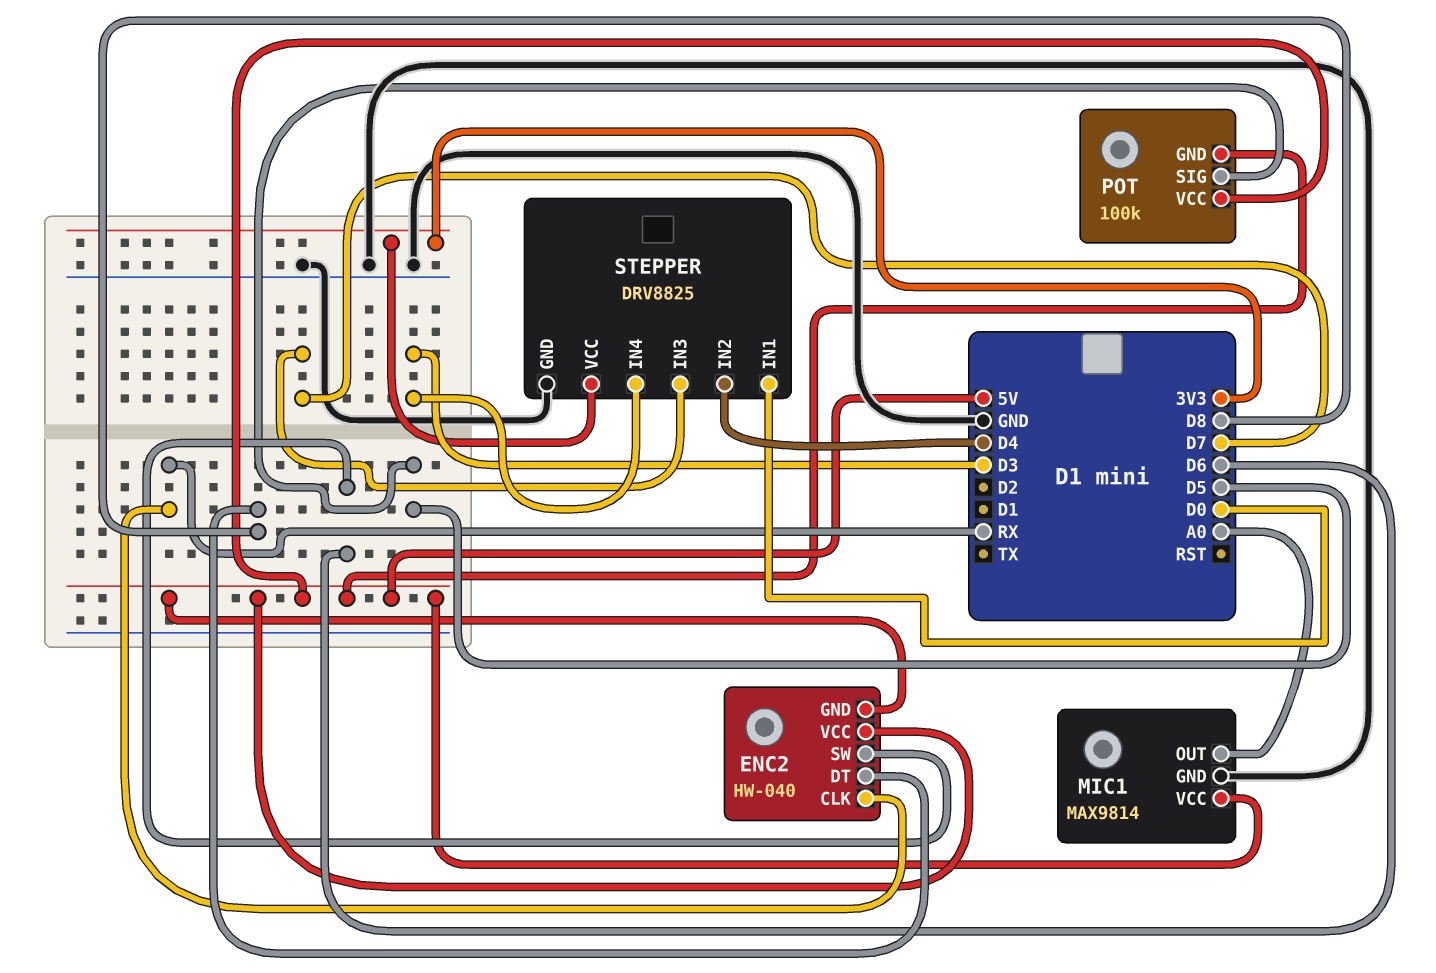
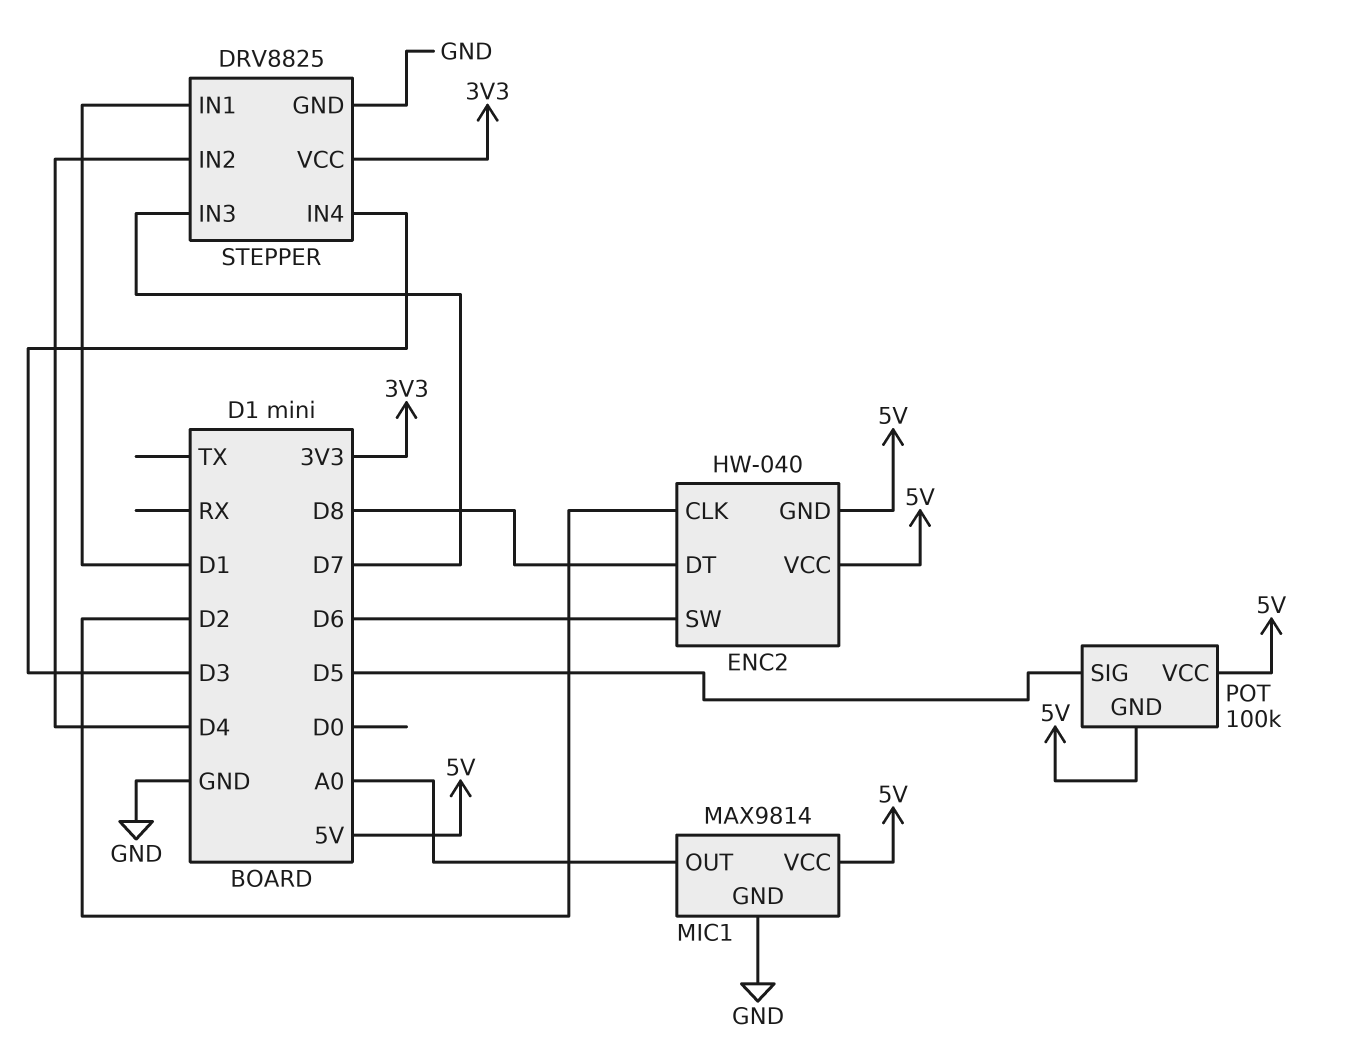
ENC2 pin CLK: RX -> D2
STEPPER pin IN1: D0 -> D1

